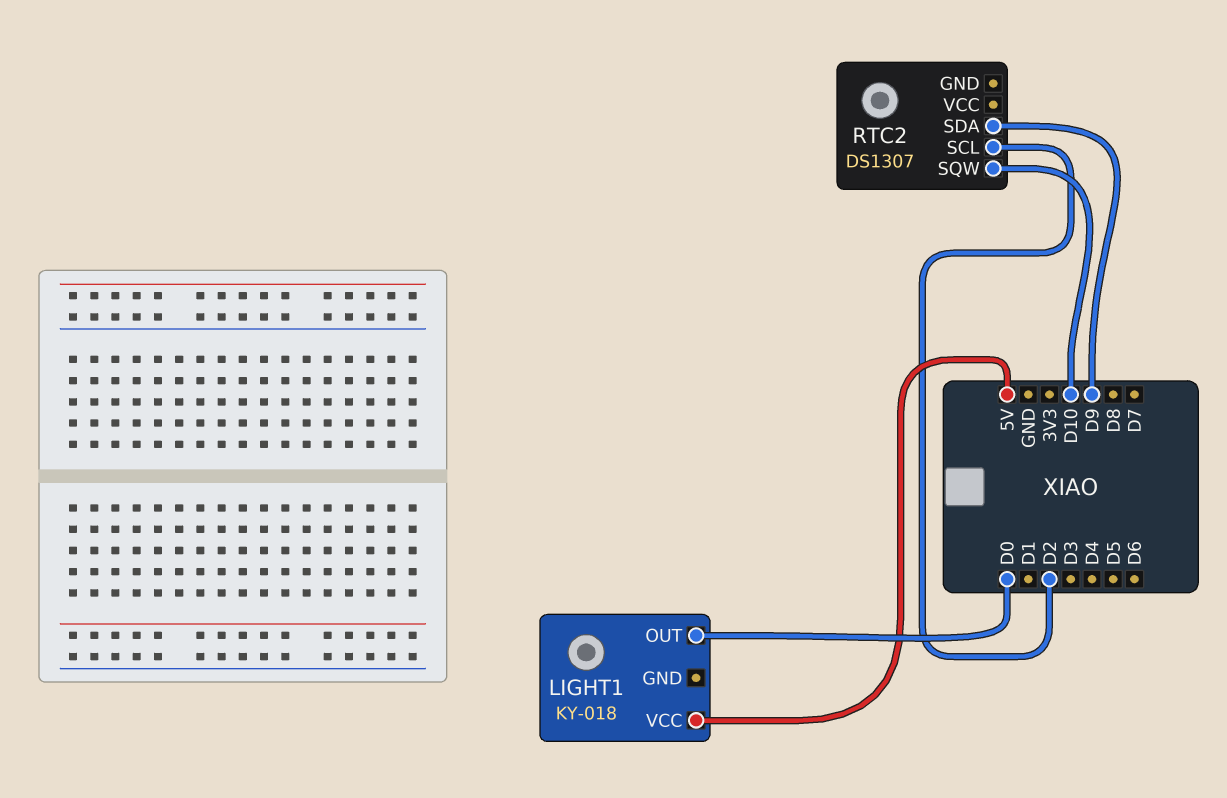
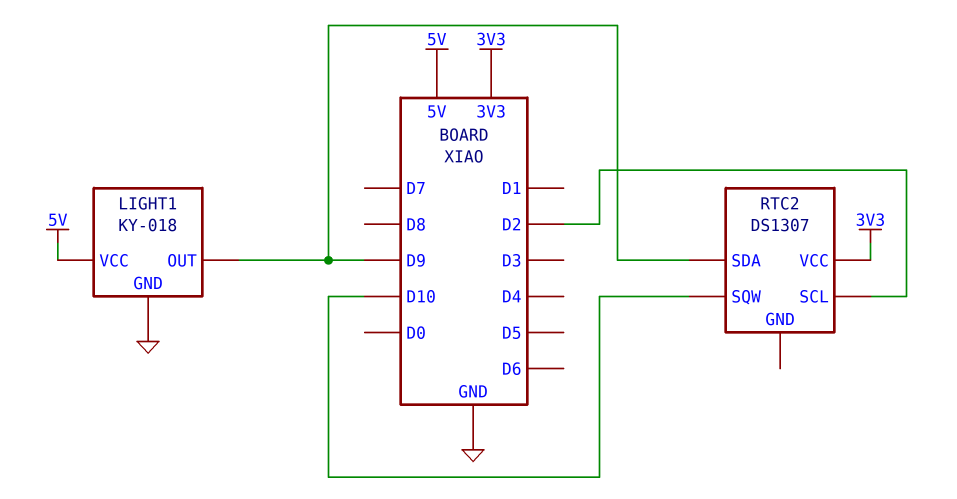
LIGHT1 pin GND: none -> GND
LIGHT1 pin OUT: D0 -> D9
RTC2 pin VCC: none -> 3V3

